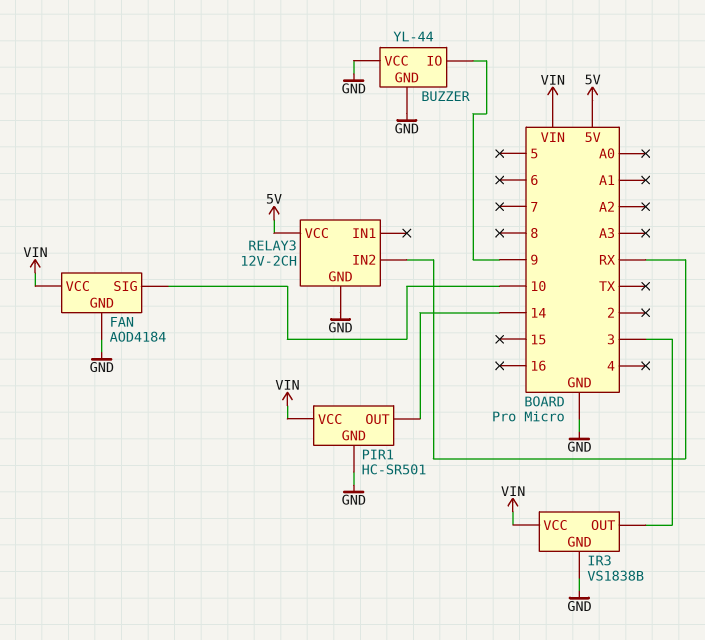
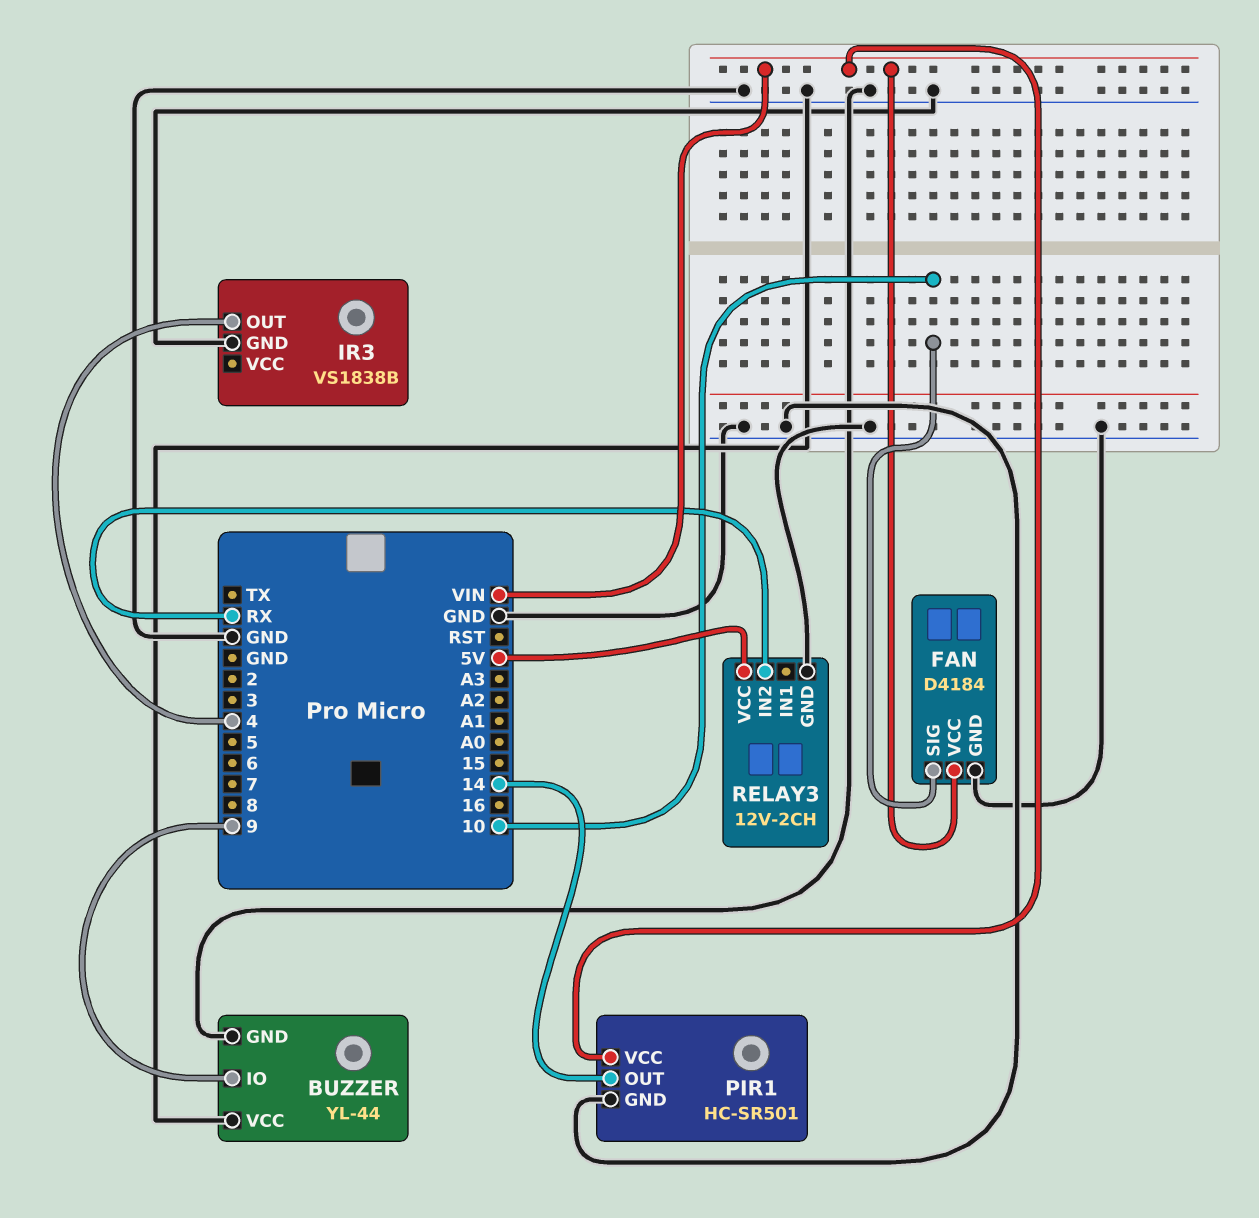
FAN: AOD4184 -> D4184
IR3 pin OUT: 3 -> 4
IR3 pin VCC: VIN -> none

